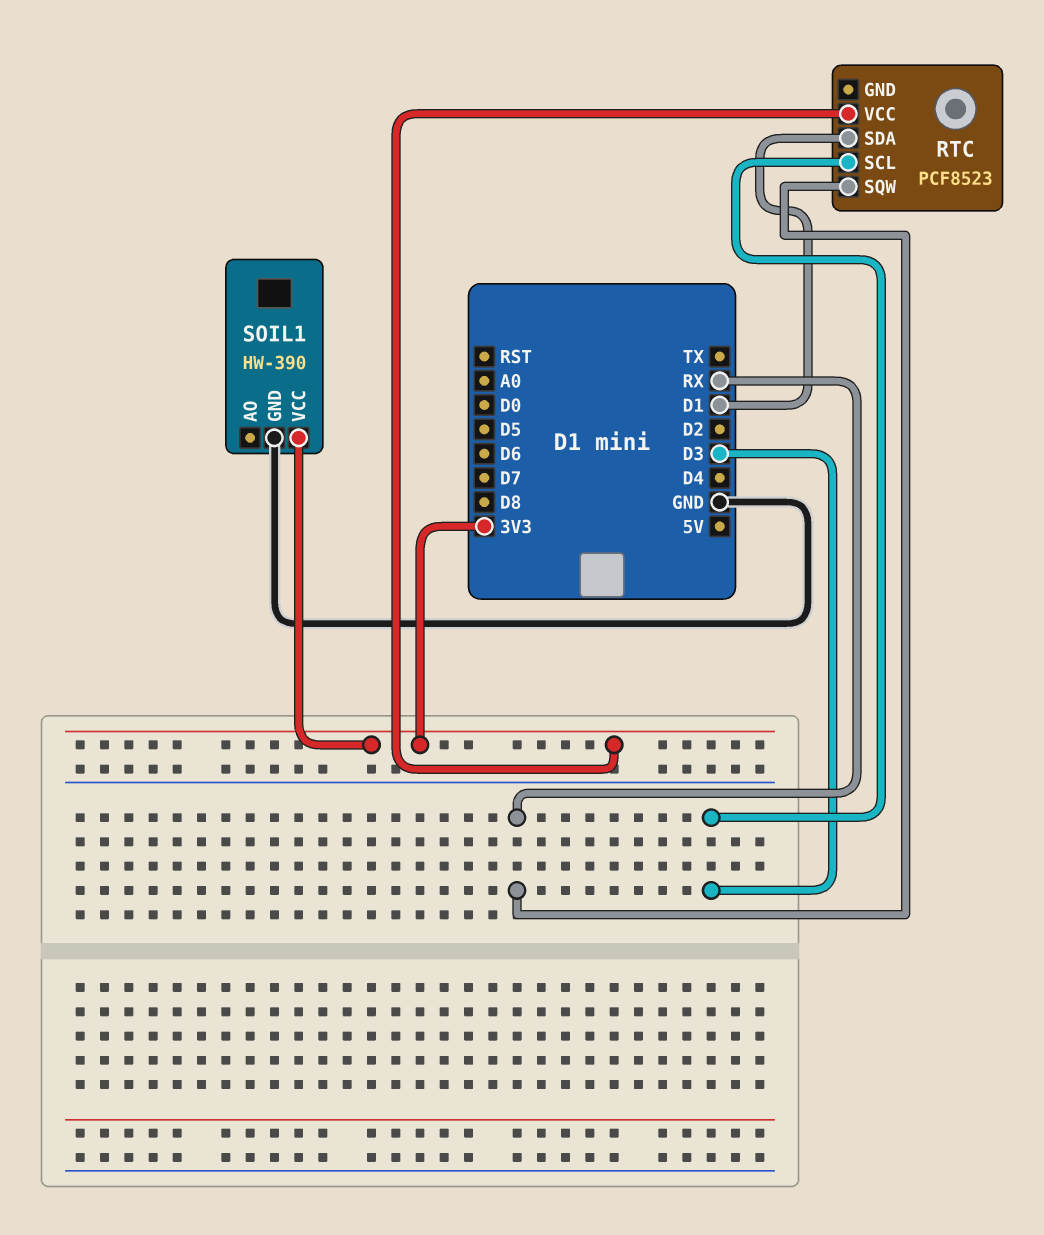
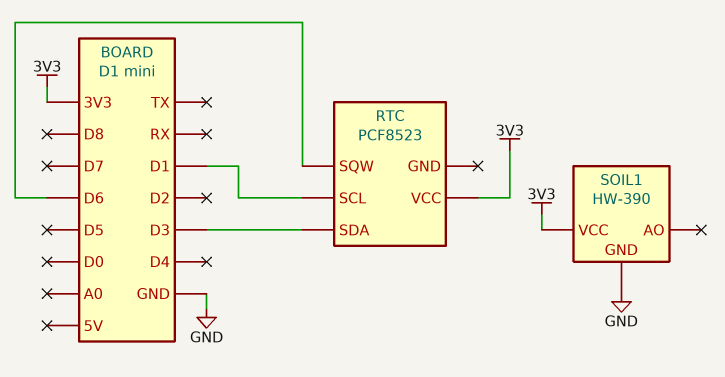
RTC pin SCL: D3 -> D1
RTC pin SDA: D1 -> D3
RTC pin SQW: RX -> D6

